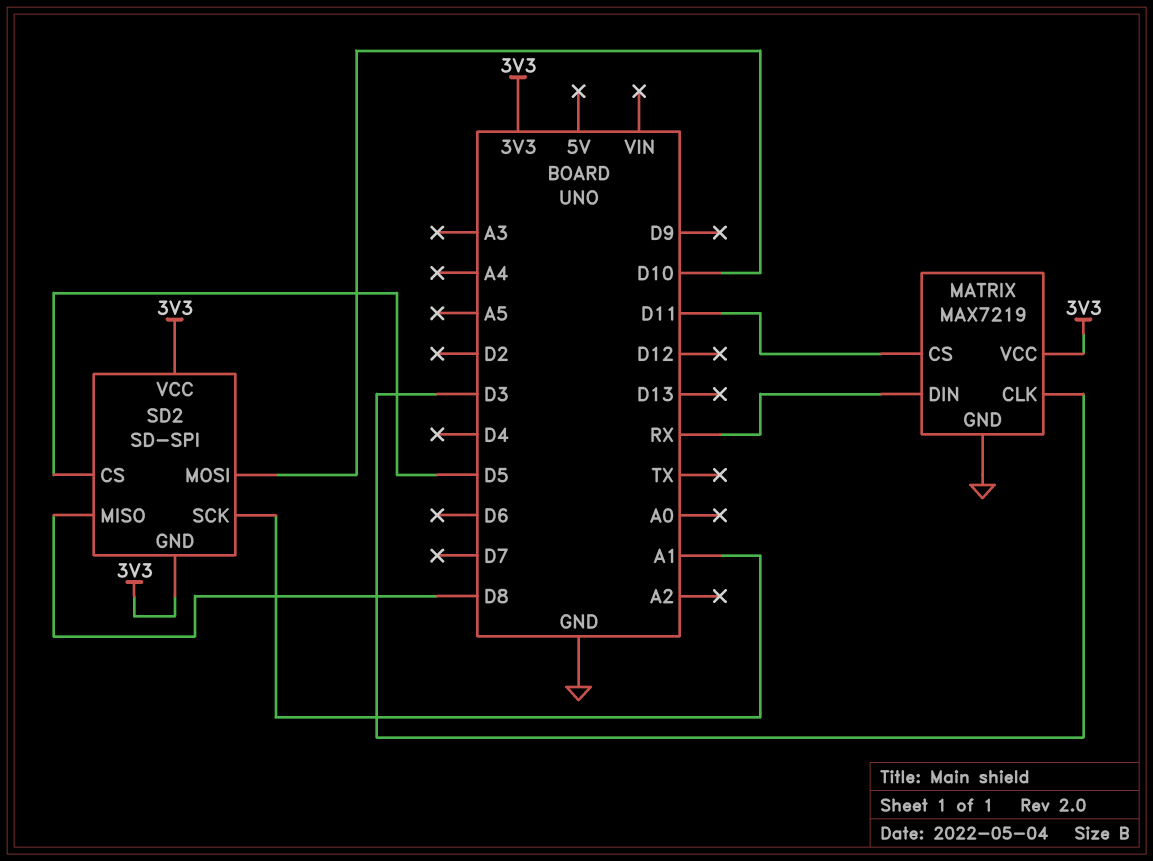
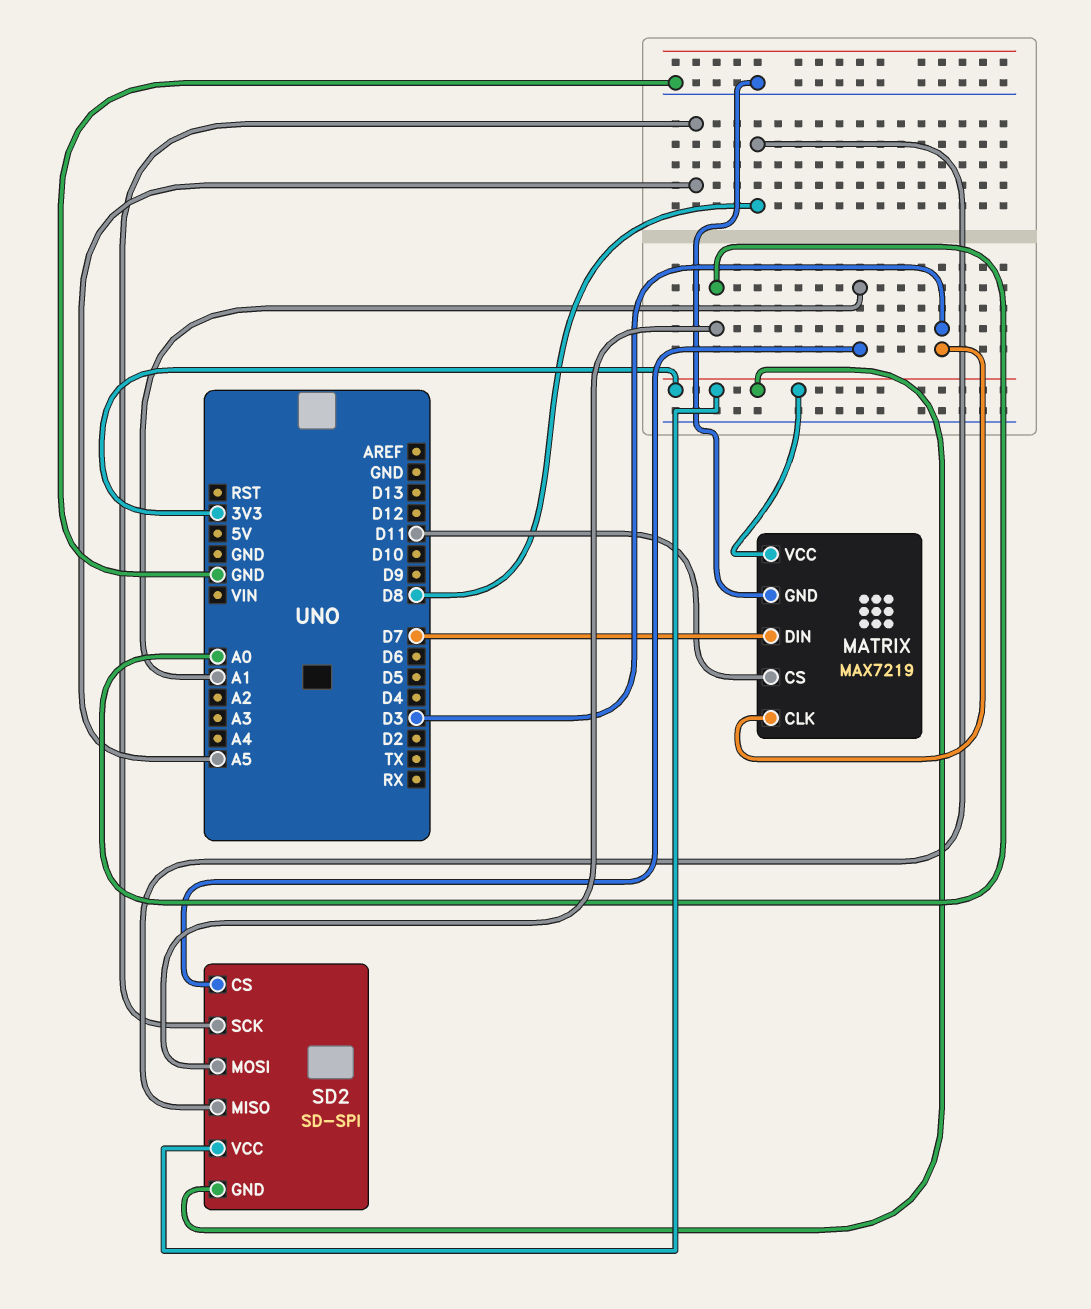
MATRIX pin DIN: RX -> D7
SD2 pin CS: D5 -> A1
SD2 pin MOSI: D10 -> A0
SD2 pin SCK: A1 -> A5

